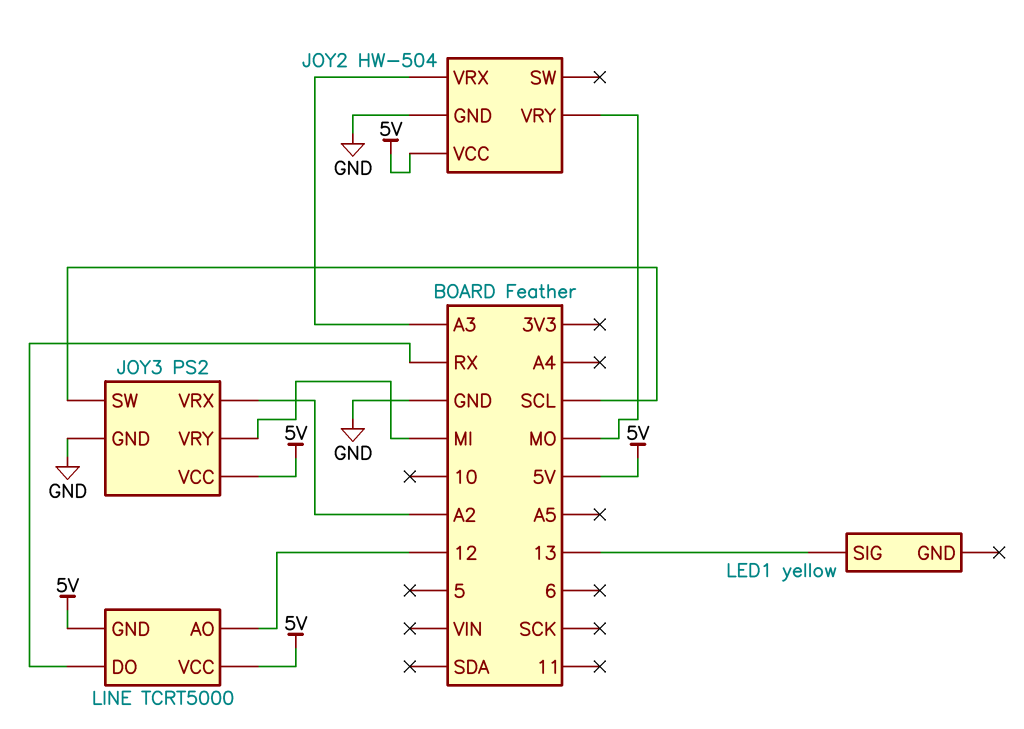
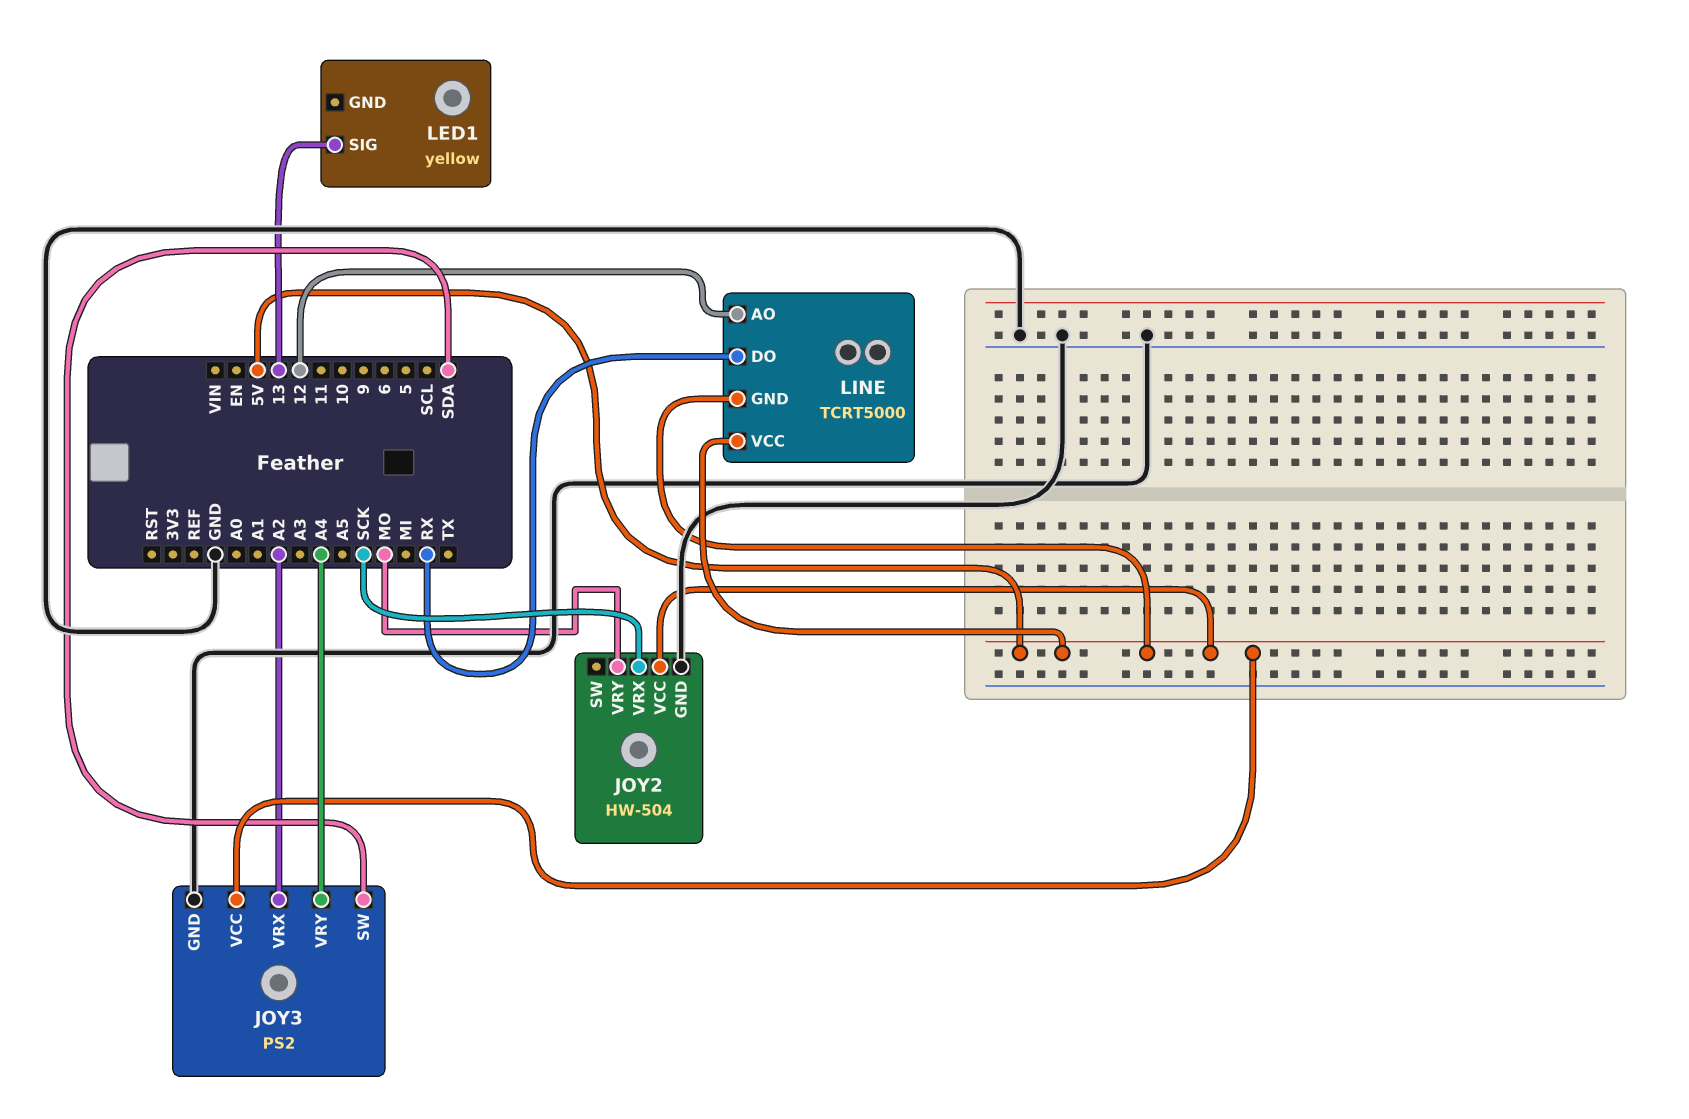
JOY2 pin VRX: A3 -> SCK
JOY3 pin SW: SCL -> SDA
JOY3 pin VRY: MI -> A4

